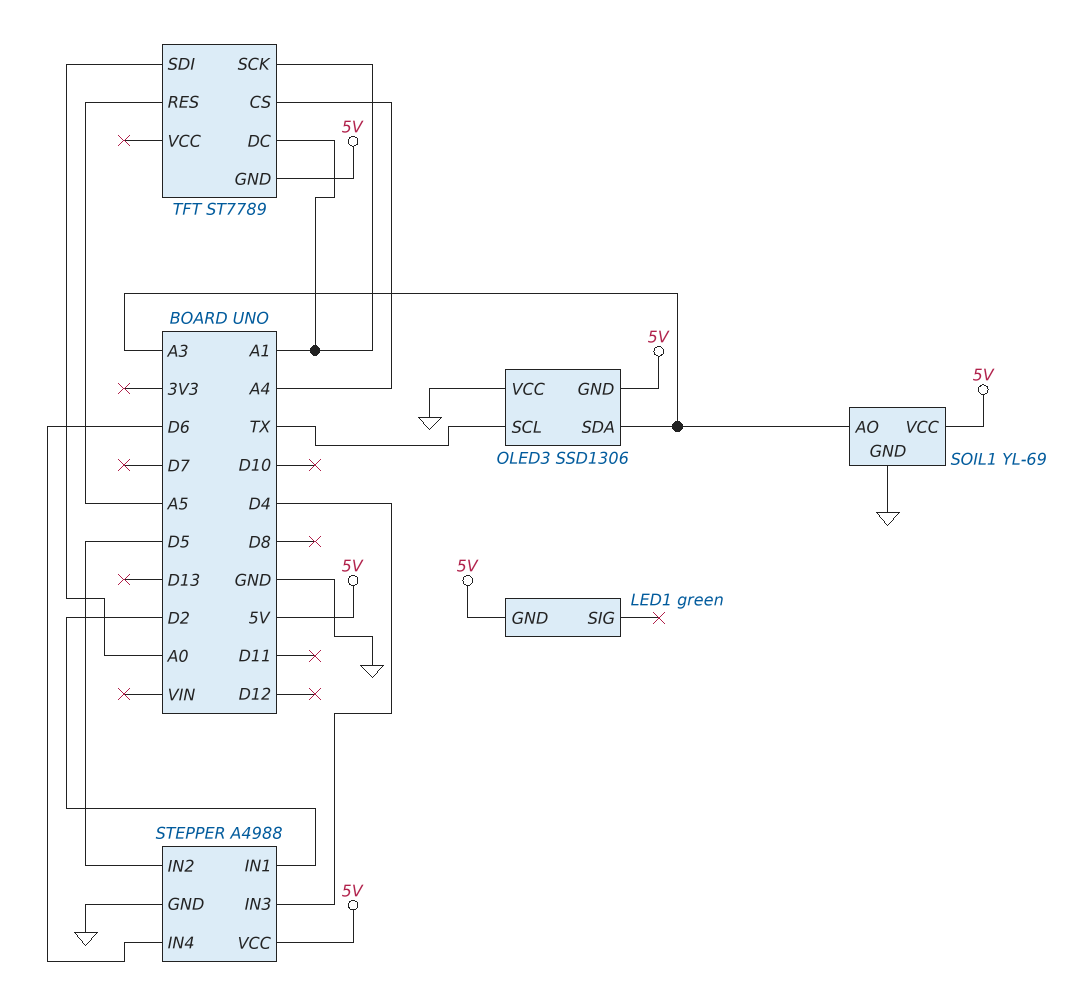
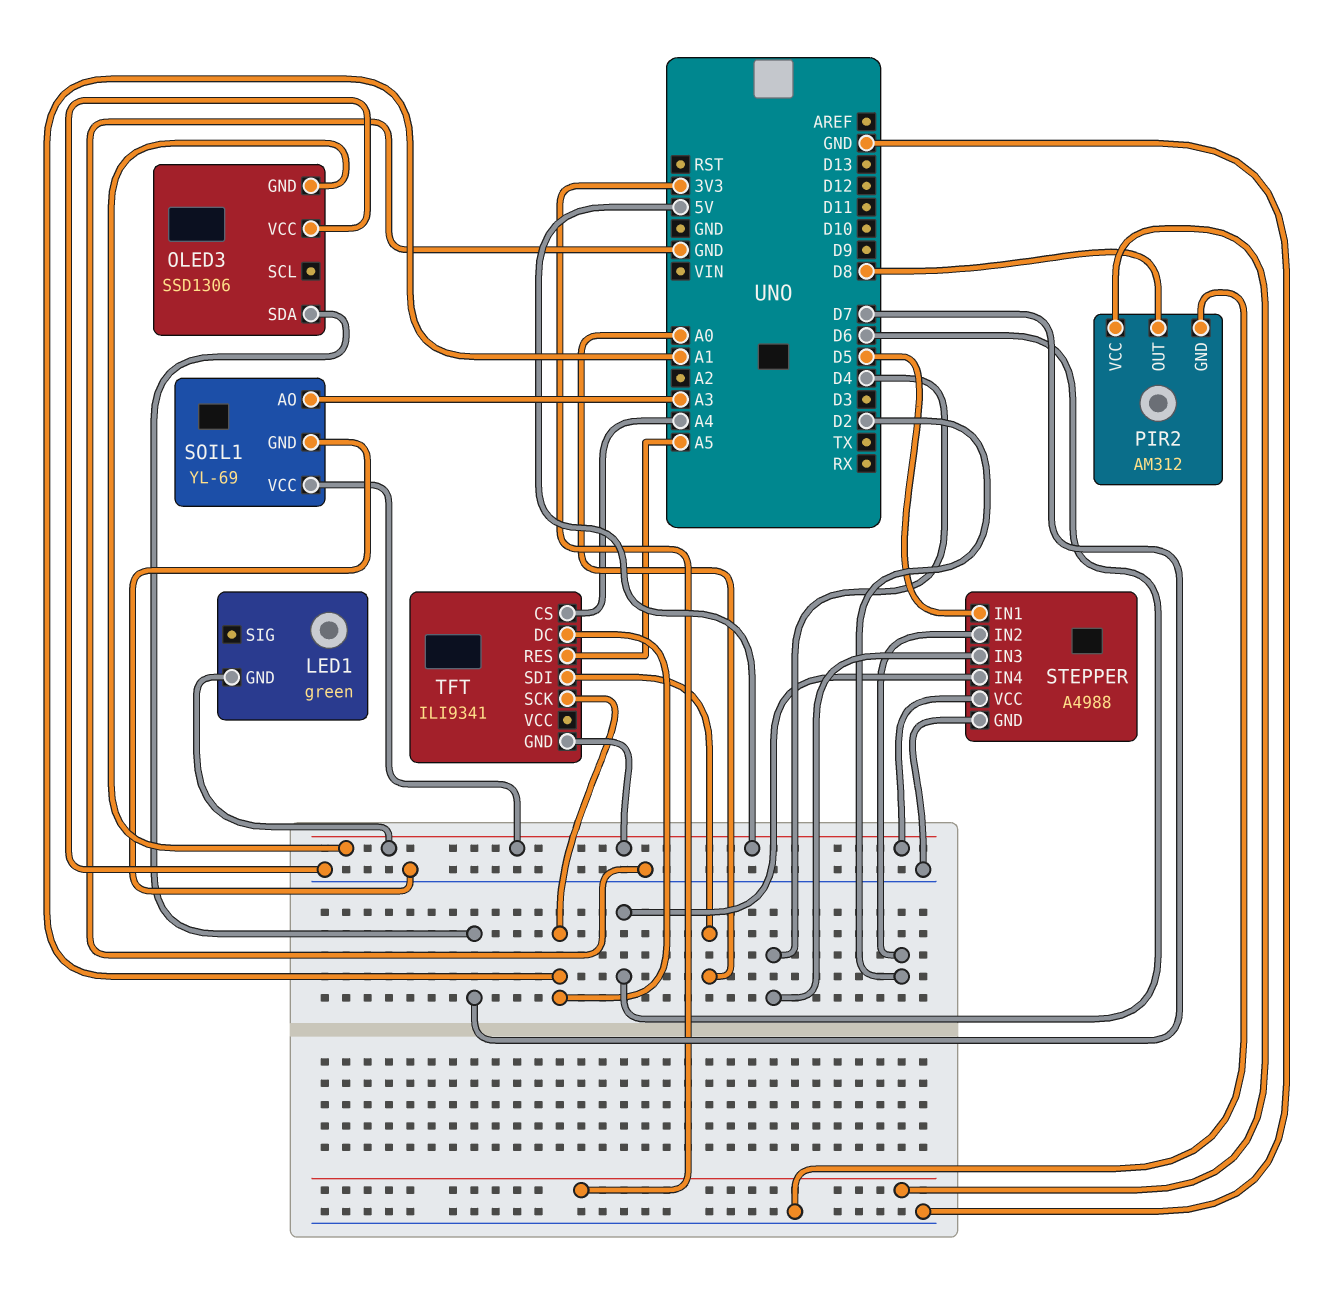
OLED3 pin SCL: TX -> none
OLED3 pin SDA: A3 -> D7
PIR2: none -> AM312
PIR2 pin GND: none -> GND
PIR2 pin OUT: none -> D8
PIR2 pin VCC: none -> 3V3
STEPPER pin IN1: D2 -> D5
STEPPER pin IN2: D5 -> D2
TFT: ST7789 -> ILI9341

